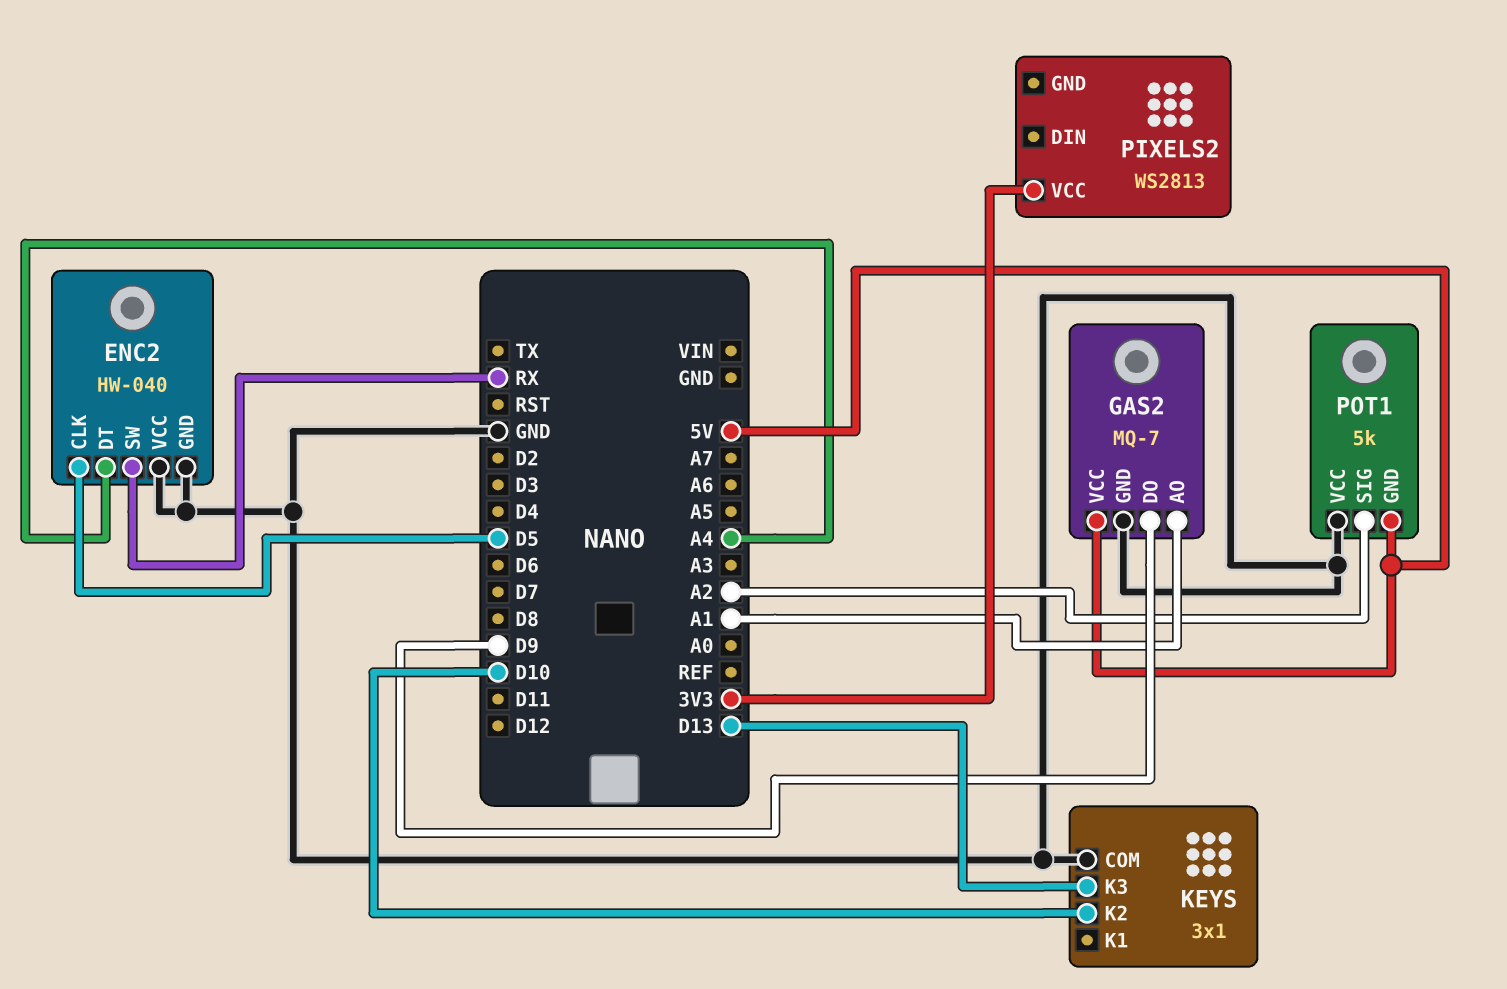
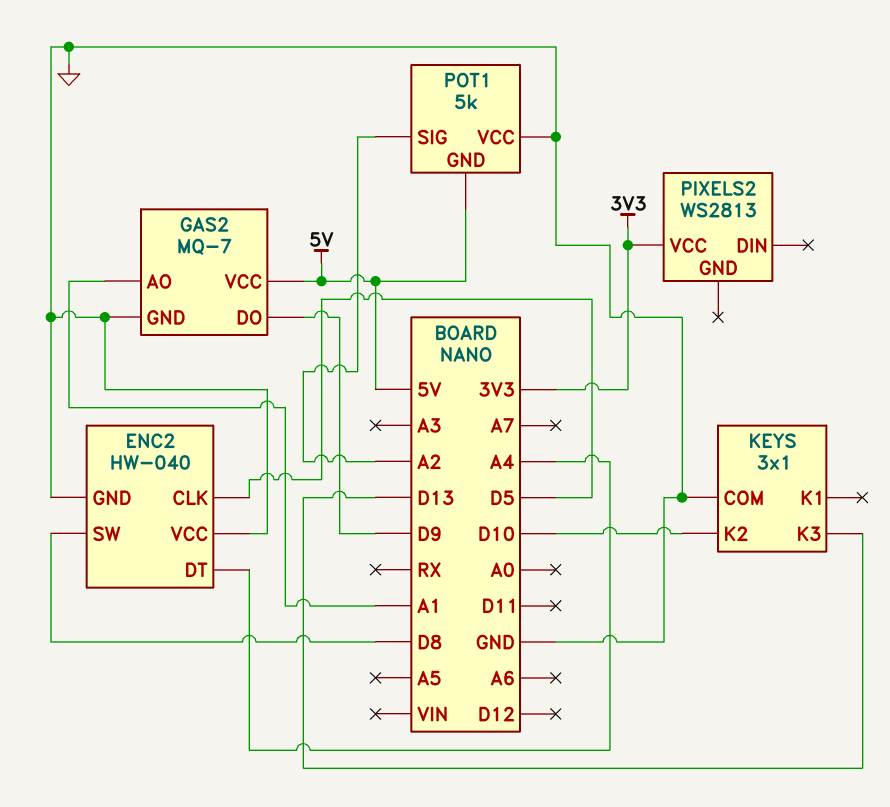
ENC2 pin SW: RX -> D8

